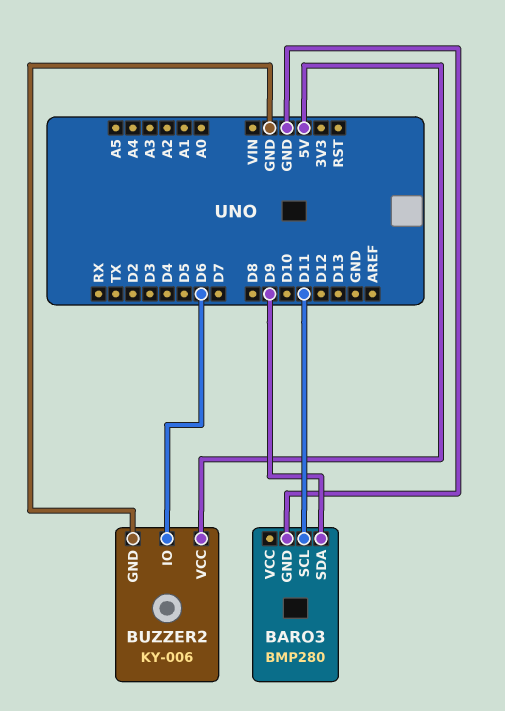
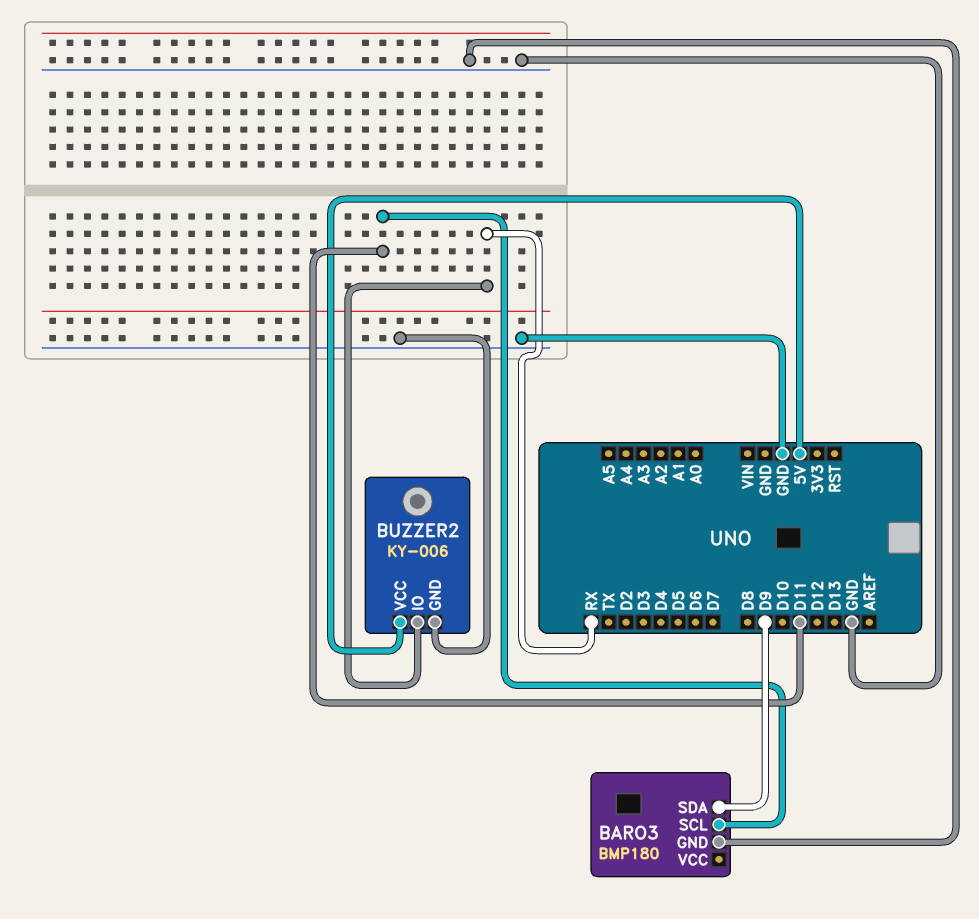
BARO3: BMP280 -> BMP180
BUZZER2 pin IO: D6 -> RX

